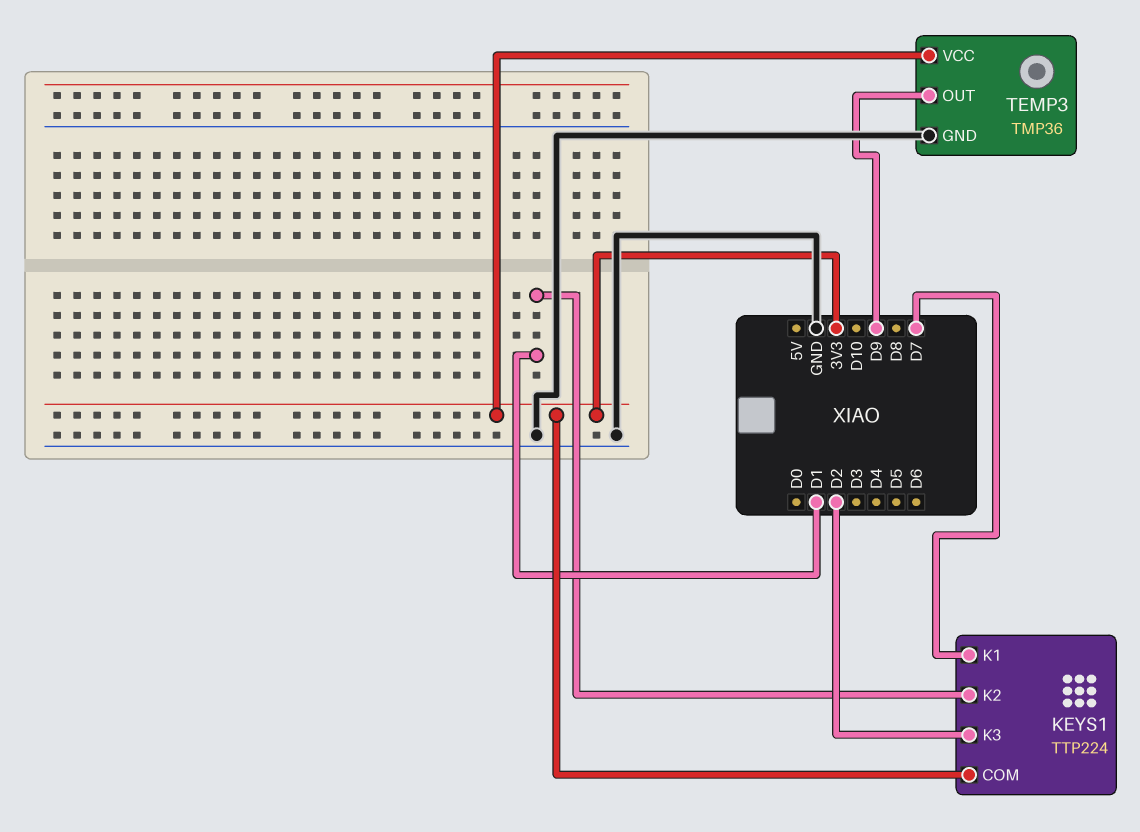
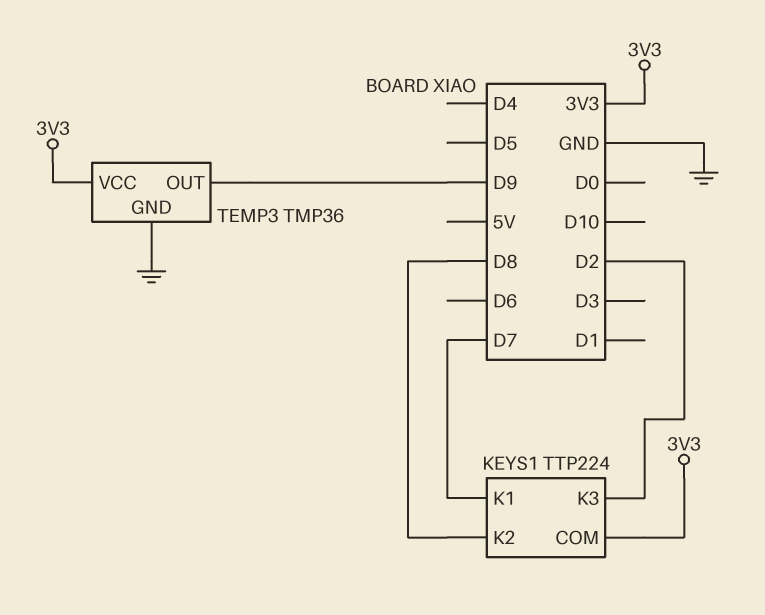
KEYS1 pin K2: D1 -> D8

